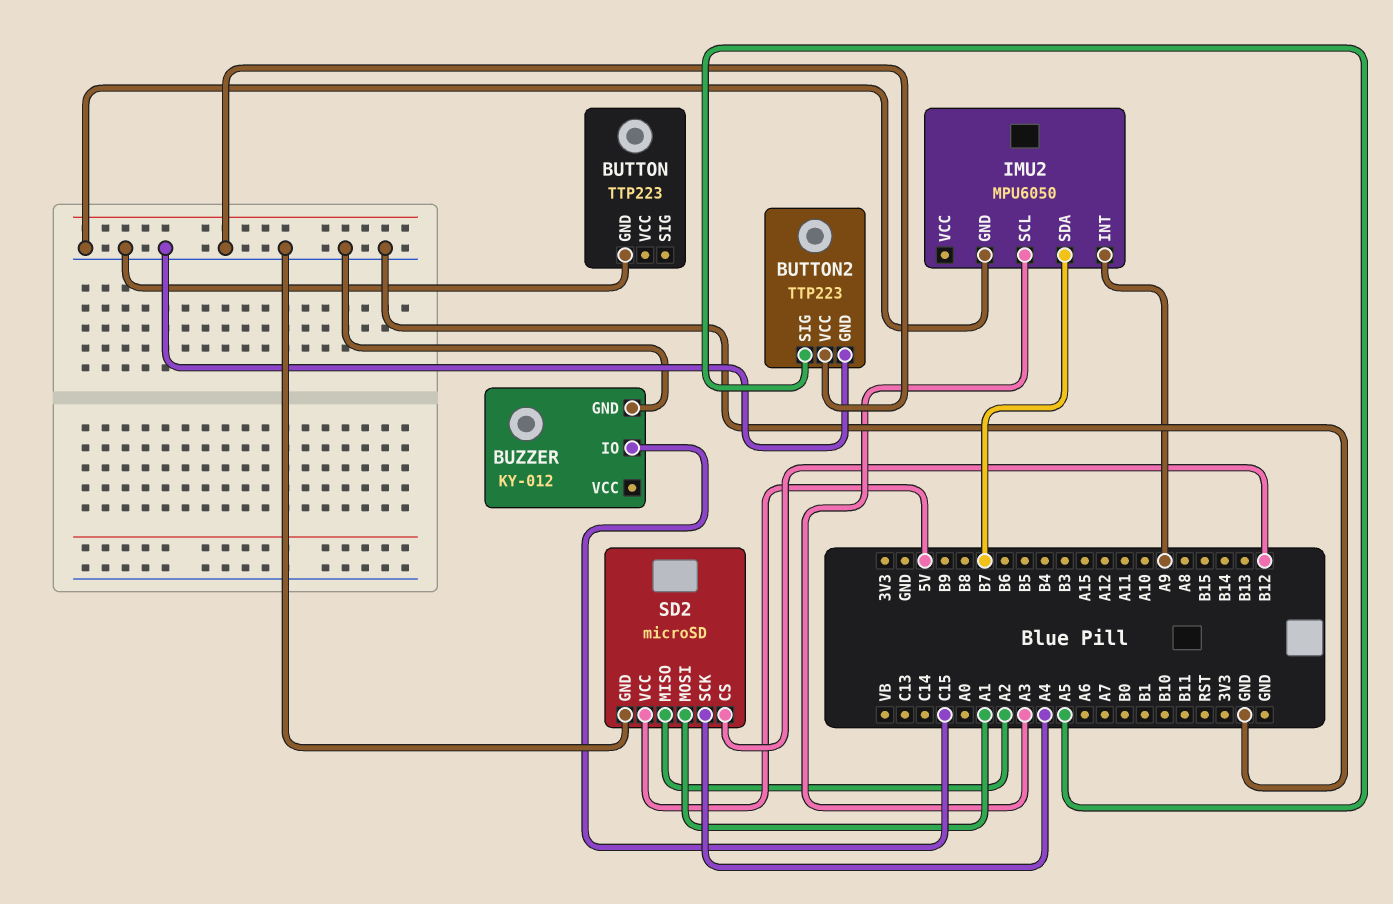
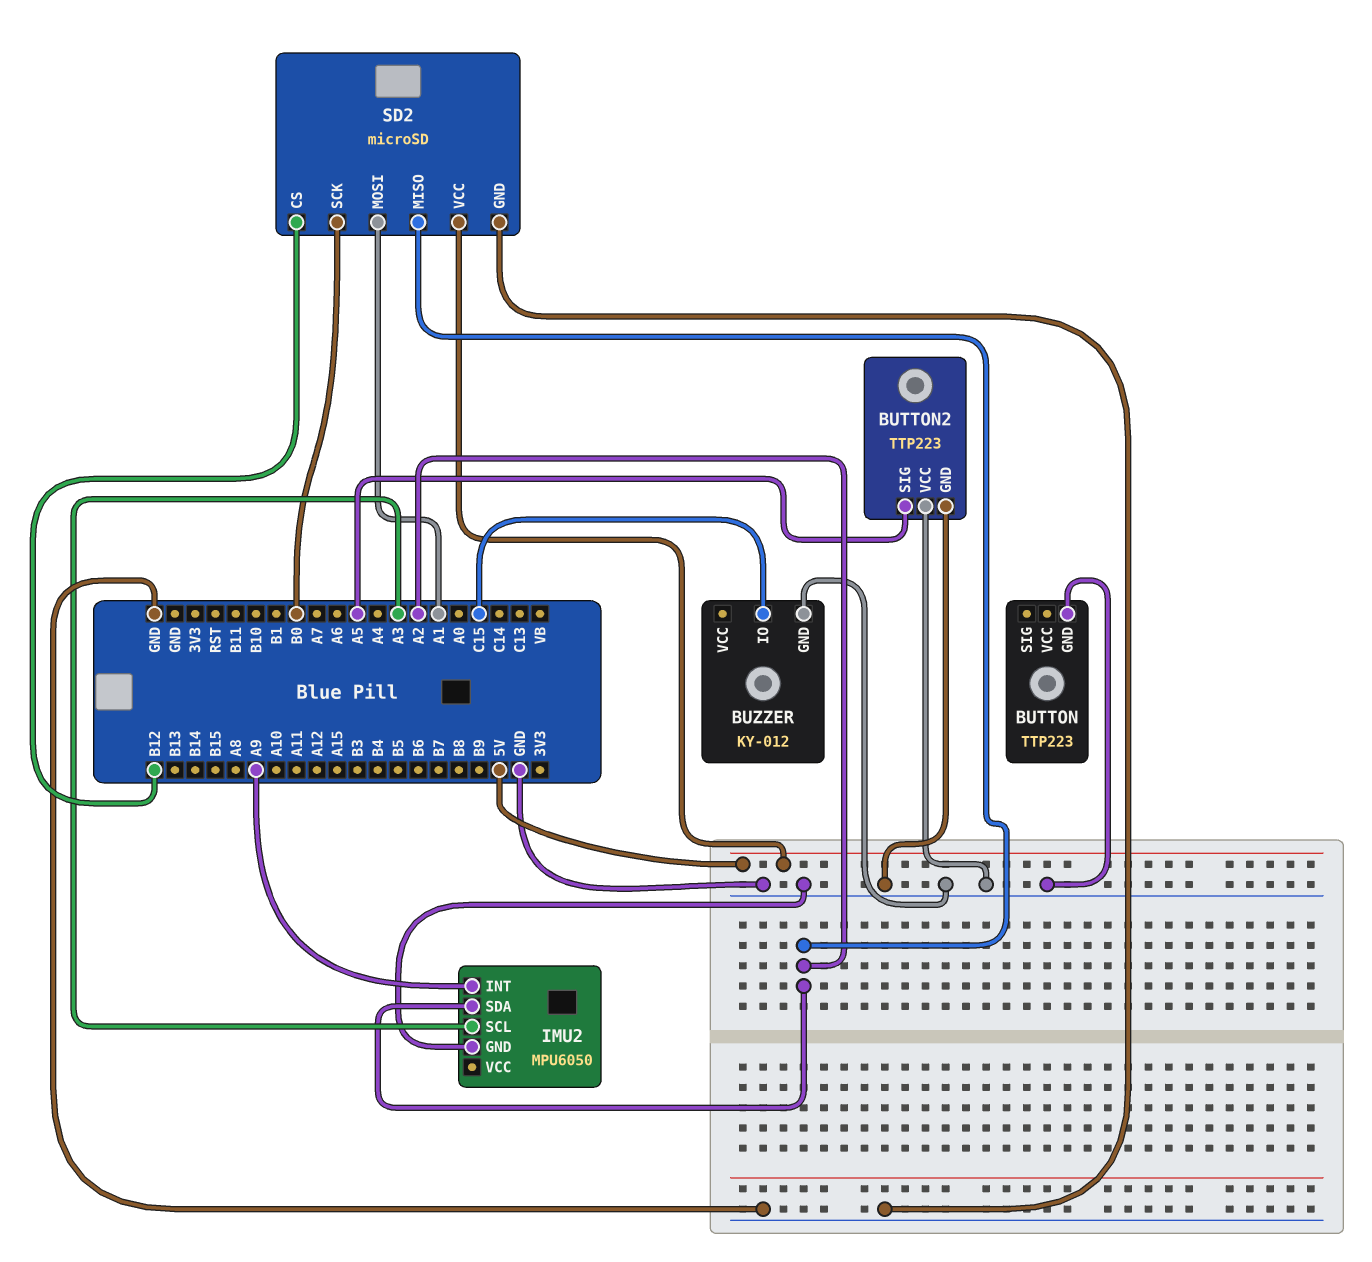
IMU2 pin SDA: B7 -> A2
SD2 pin SCK: A4 -> B0

